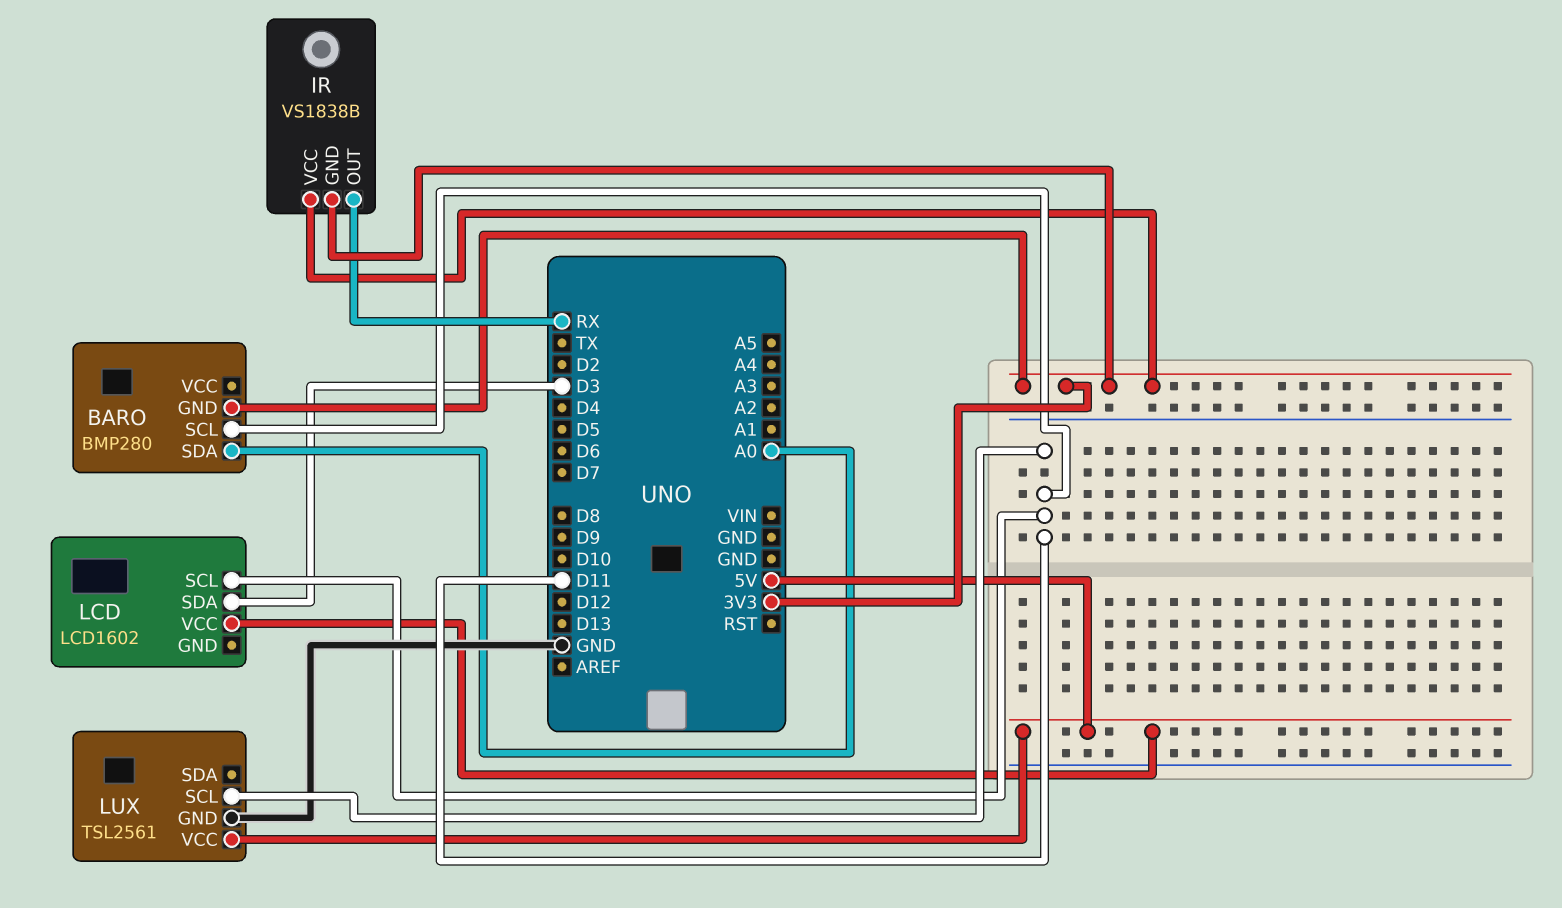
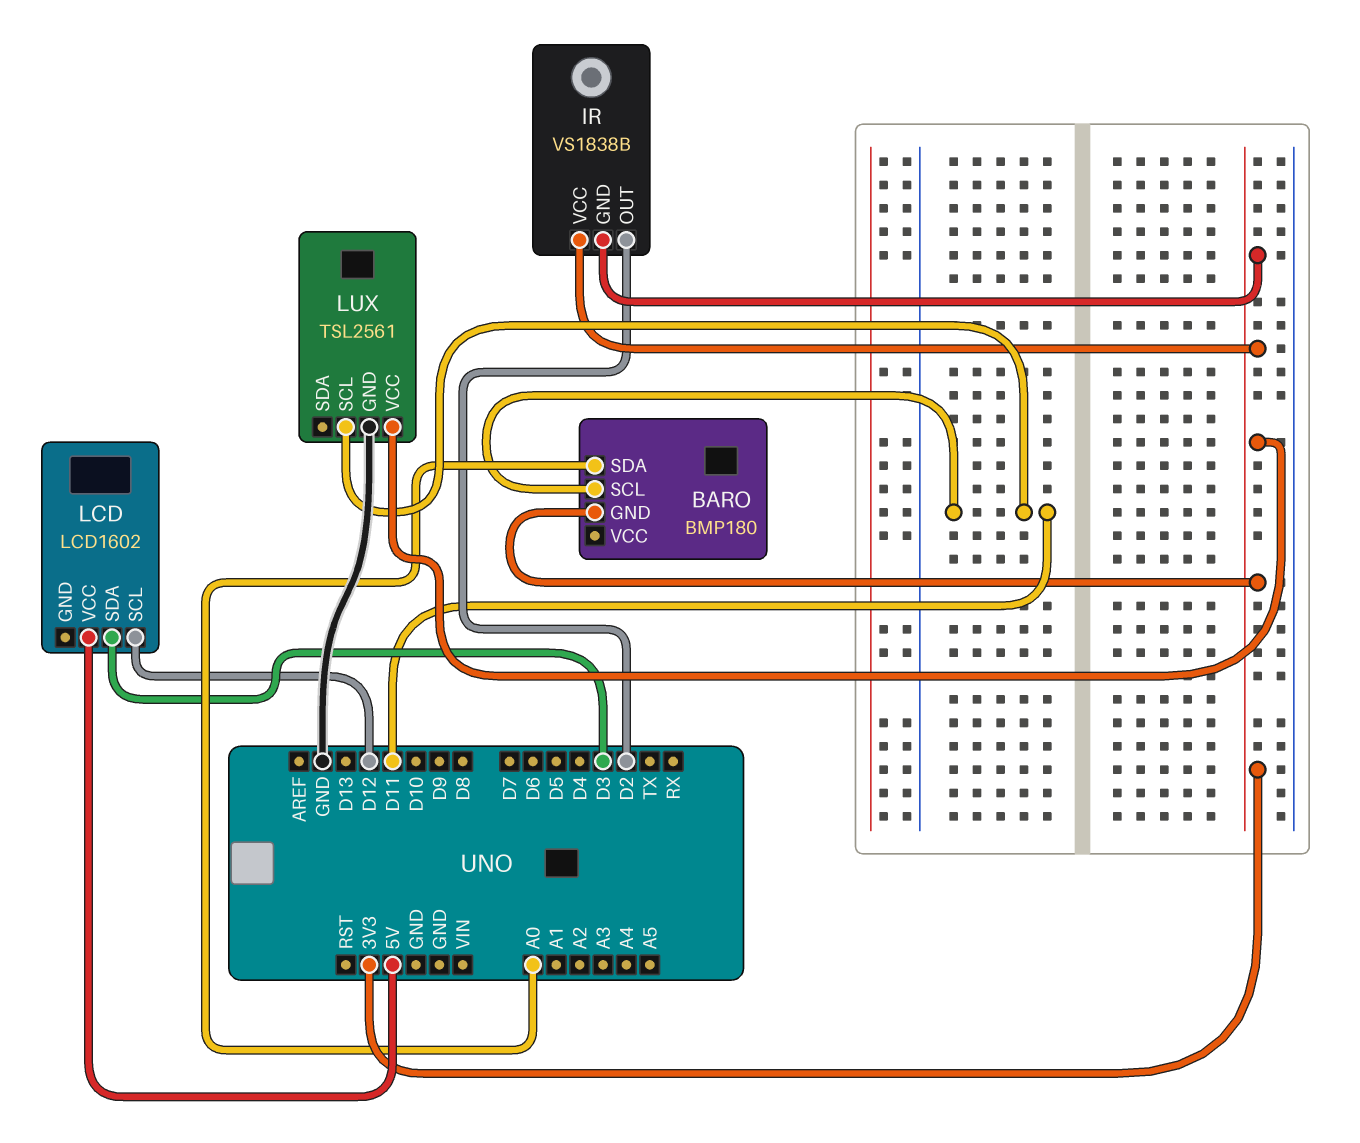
BARO: BMP280 -> BMP180
IR pin OUT: RX -> D2
LCD pin SCL: D11 -> D12
LUX pin VCC: 5V -> 3V3

